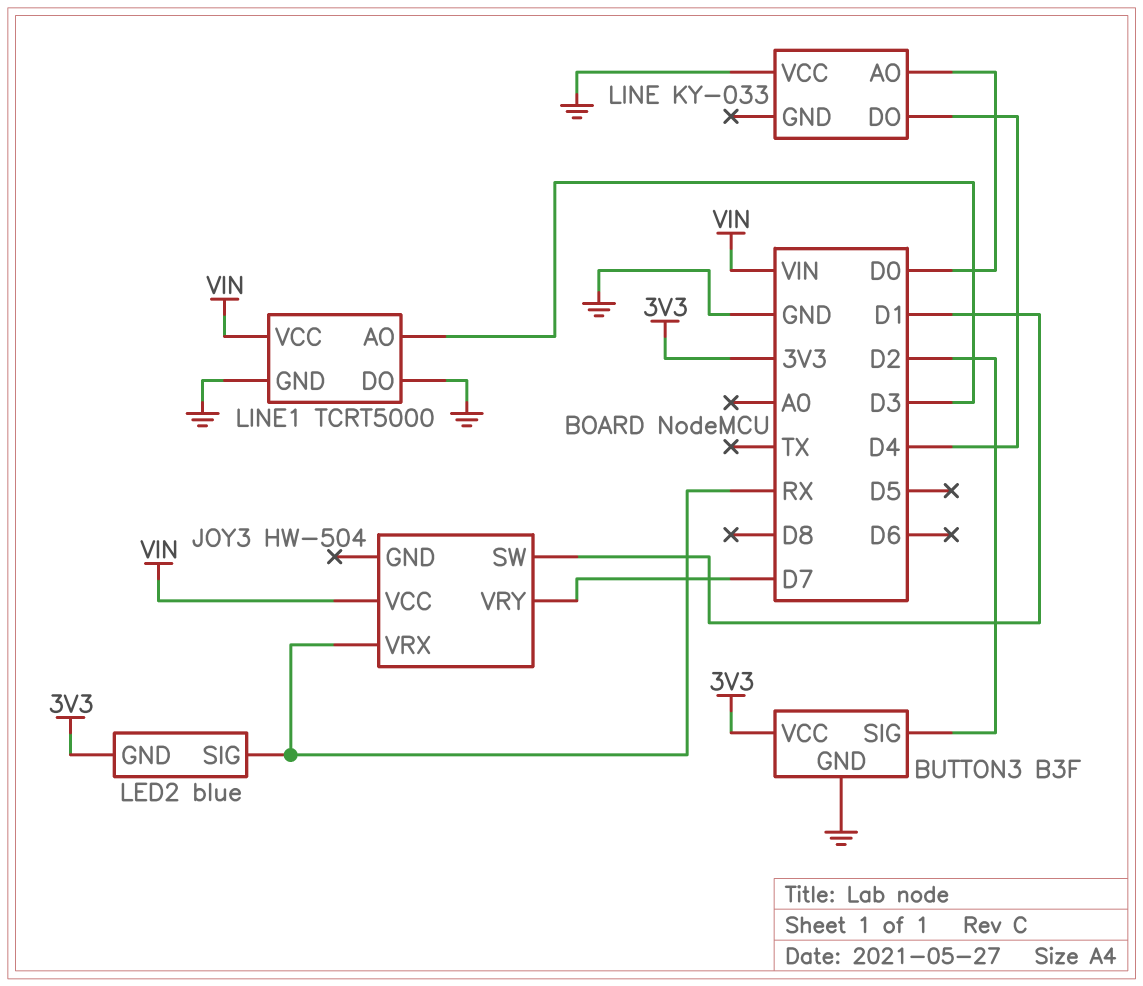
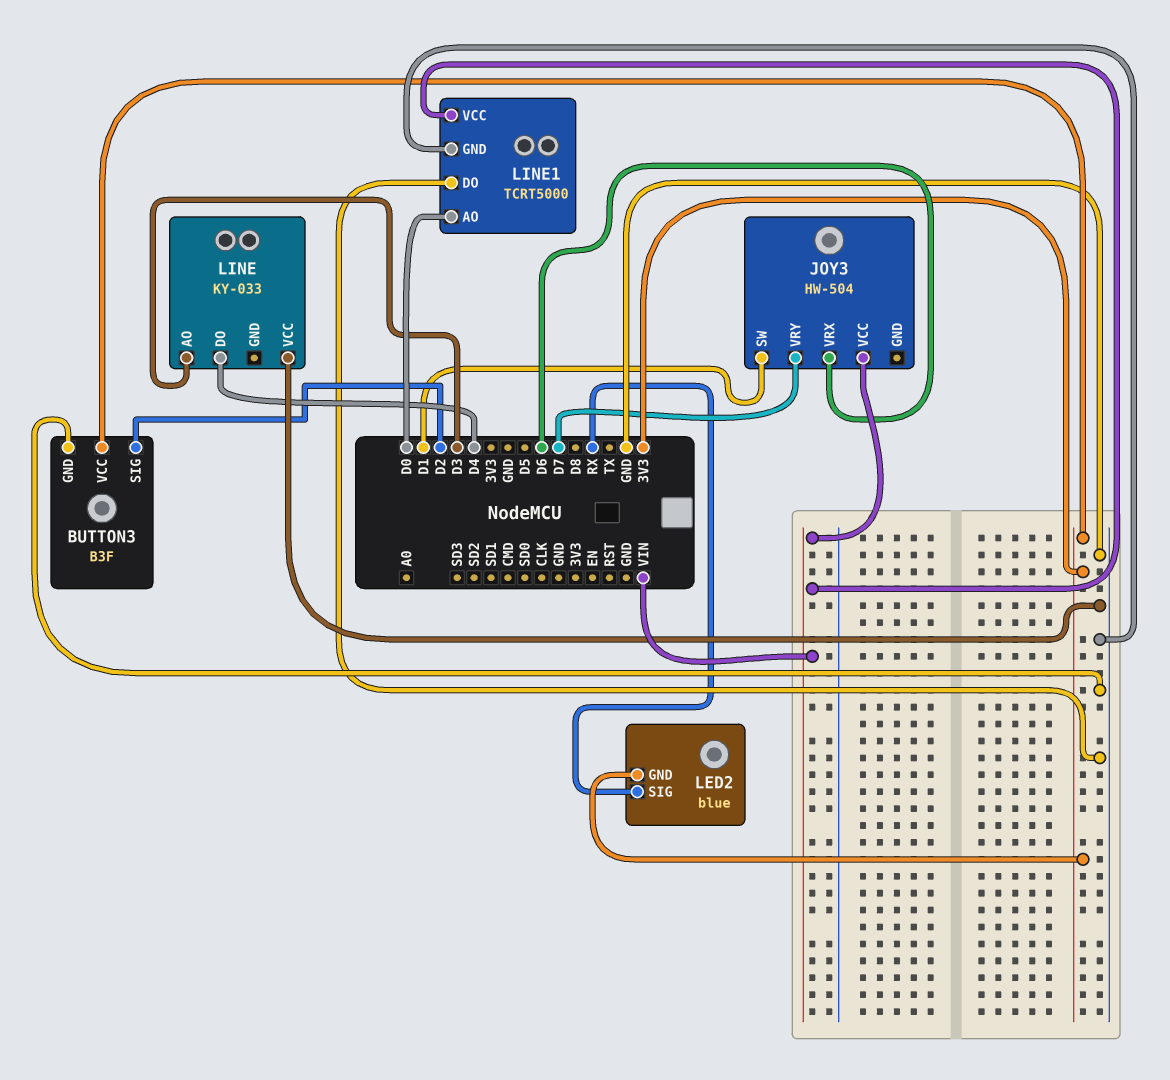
JOY3 pin VRX: RX -> D6
LINE pin AO: D0 -> D3
LINE1 pin AO: D3 -> D0

